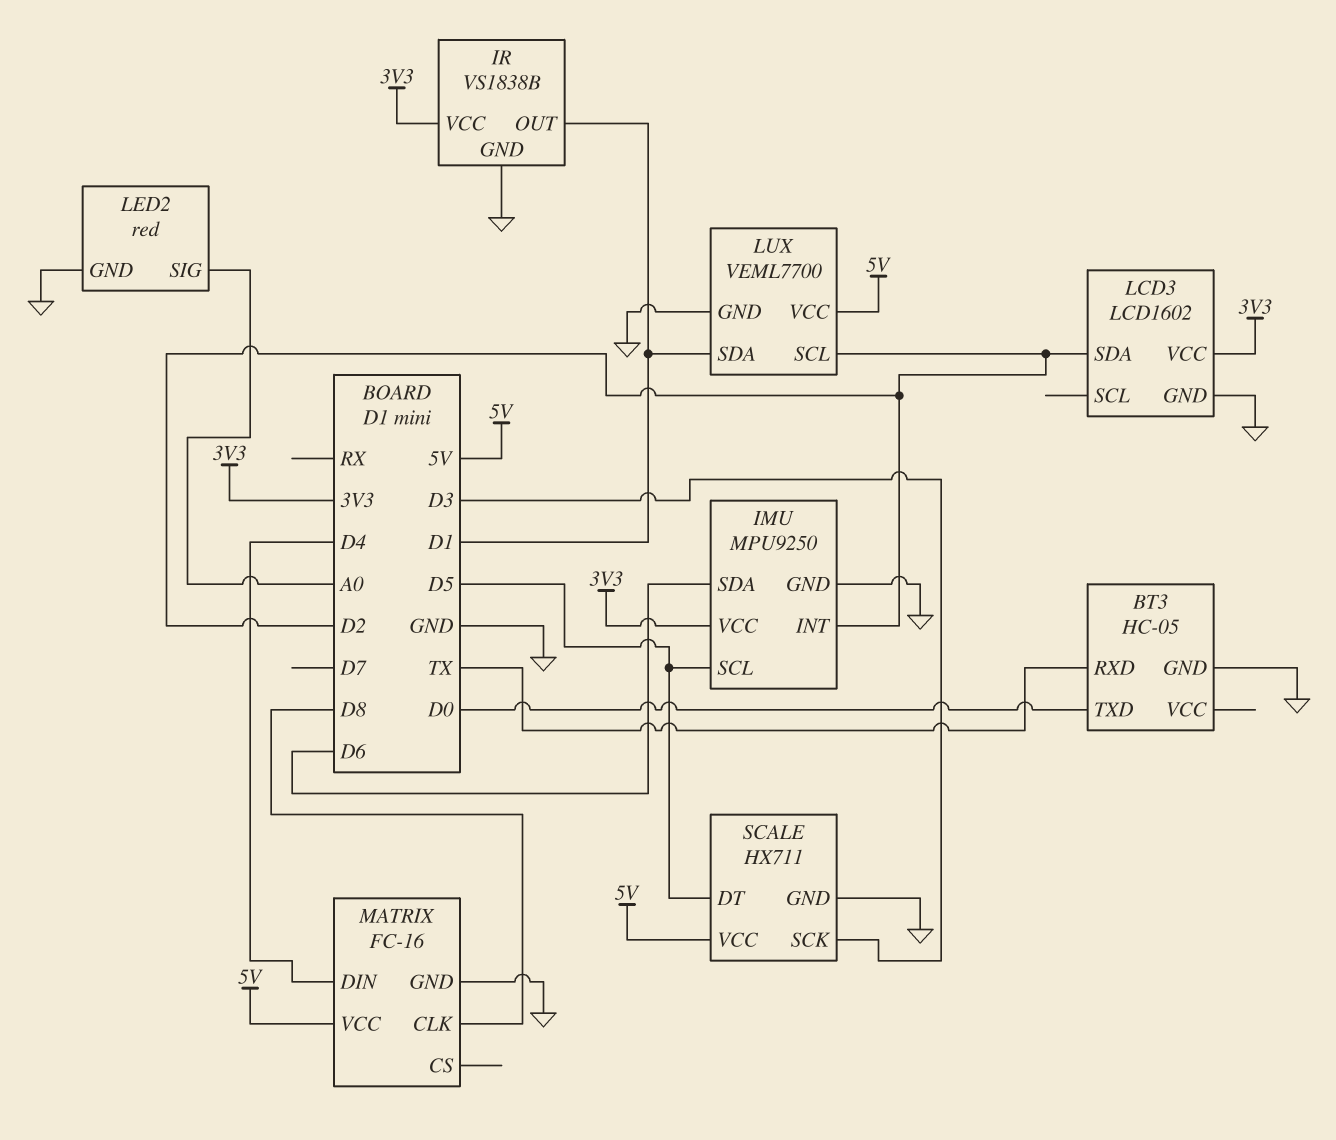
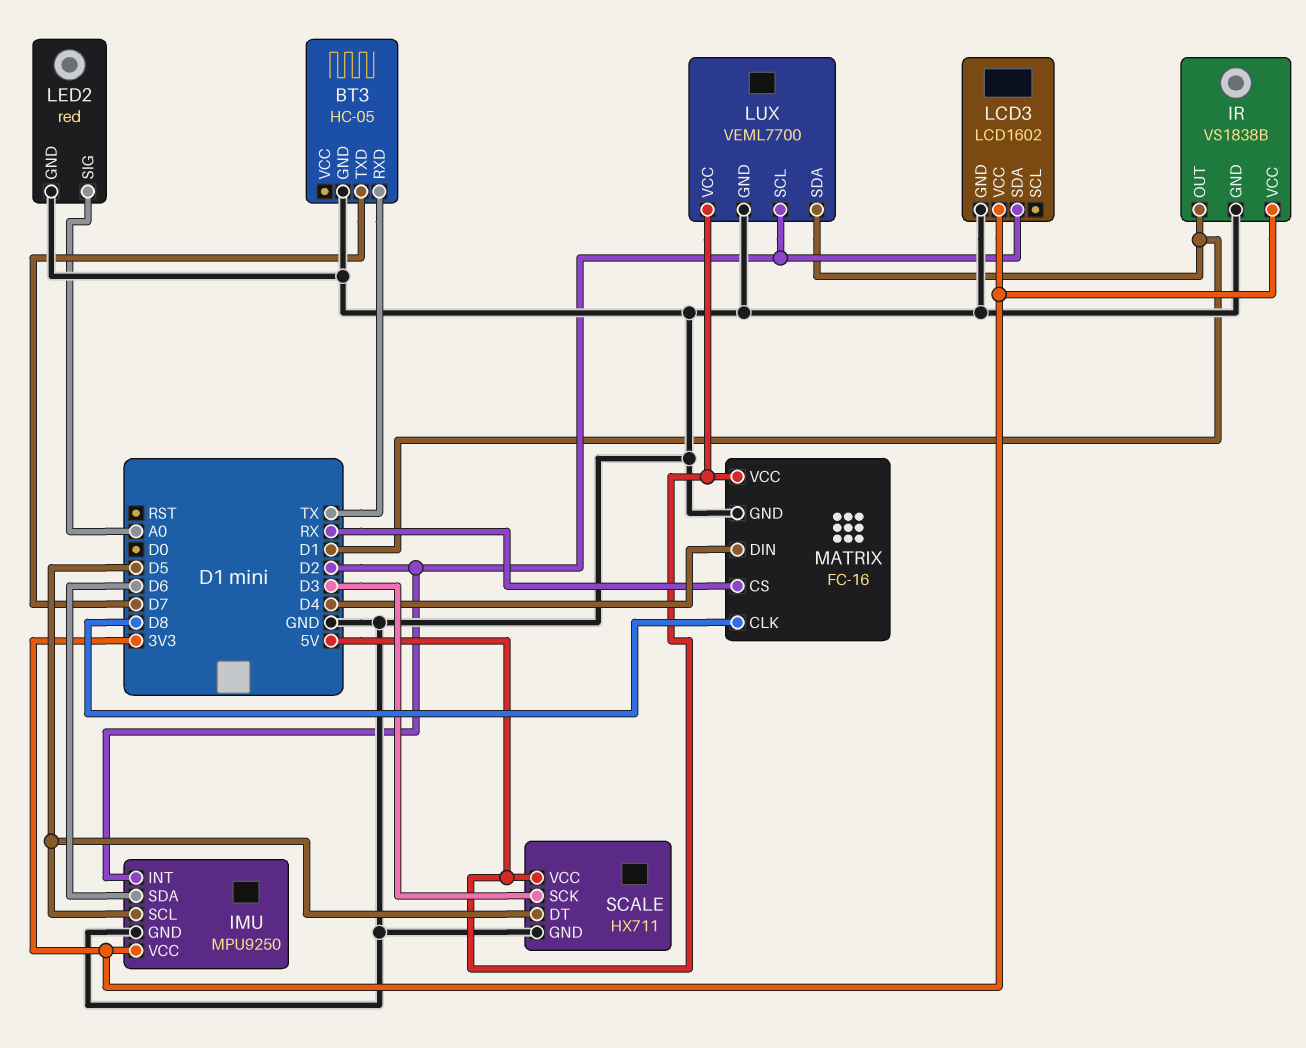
BT3 pin TXD: D0 -> D7
MATRIX pin CS: none -> RX

